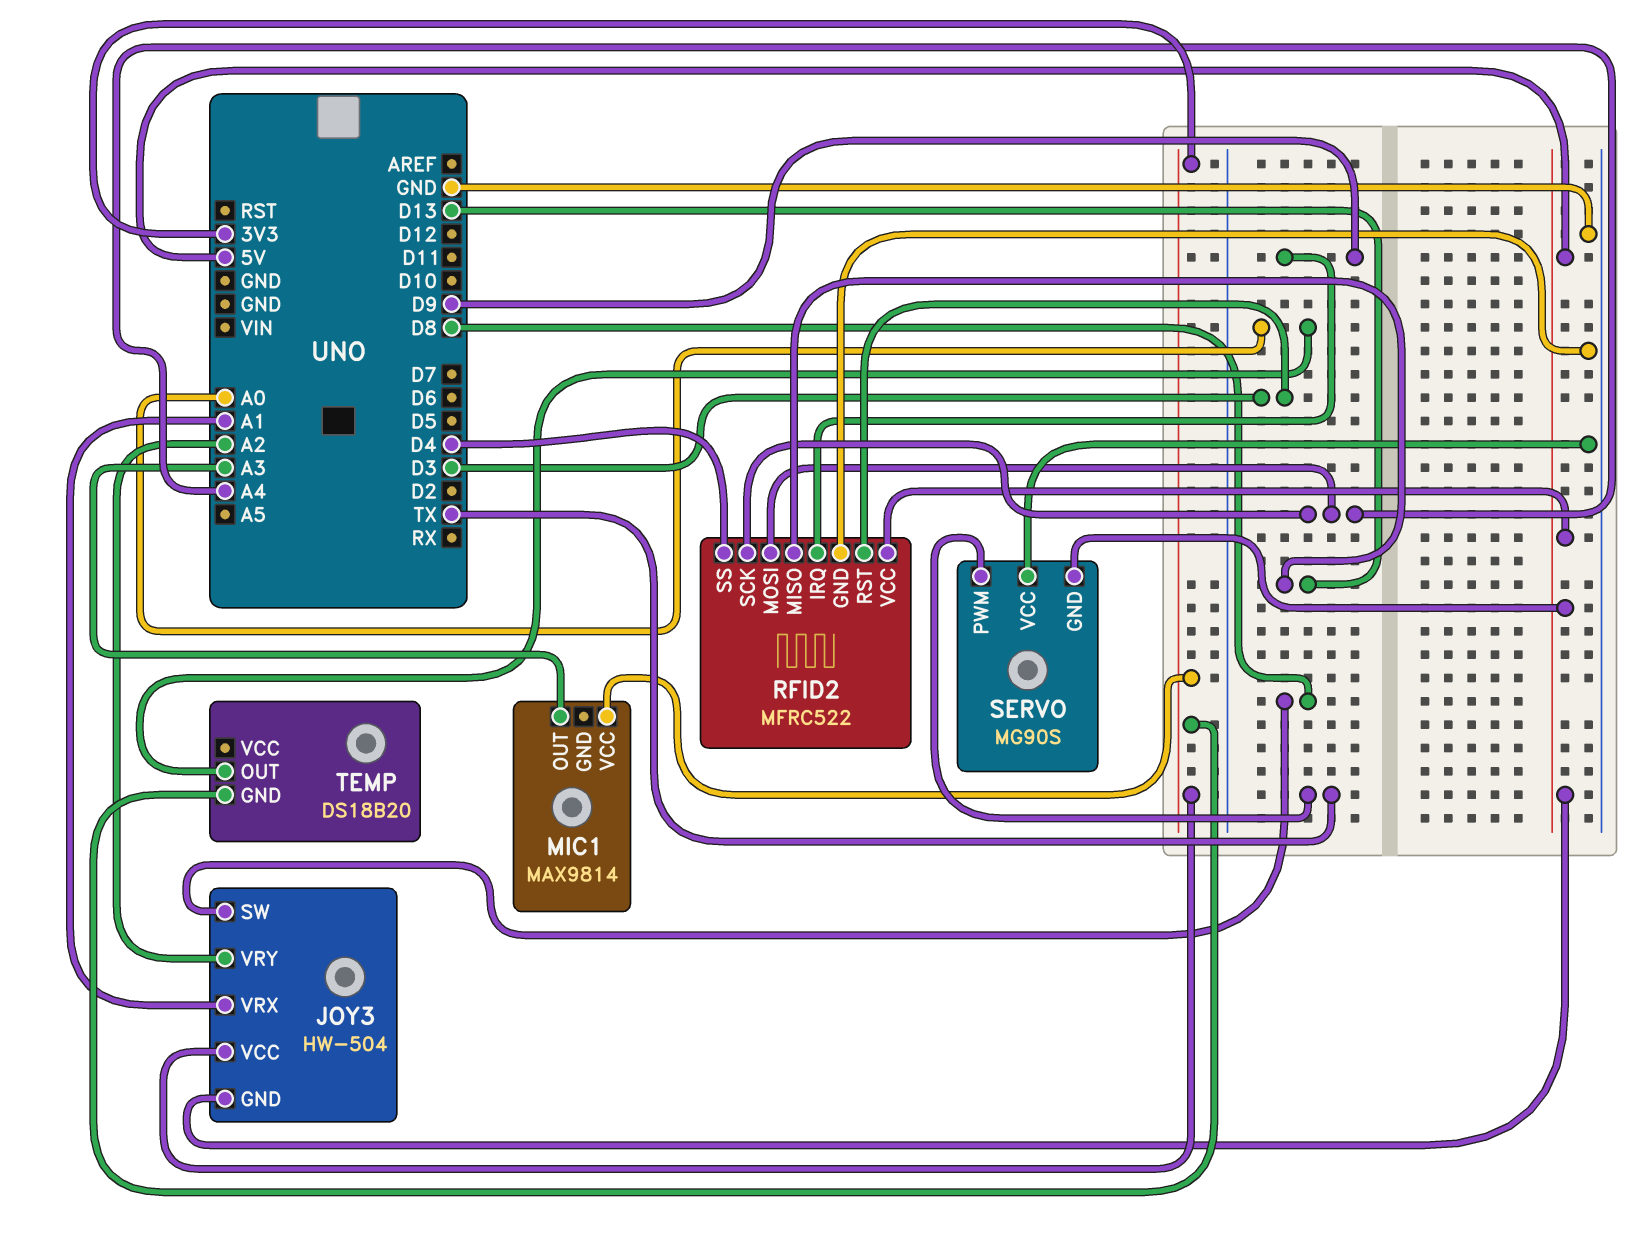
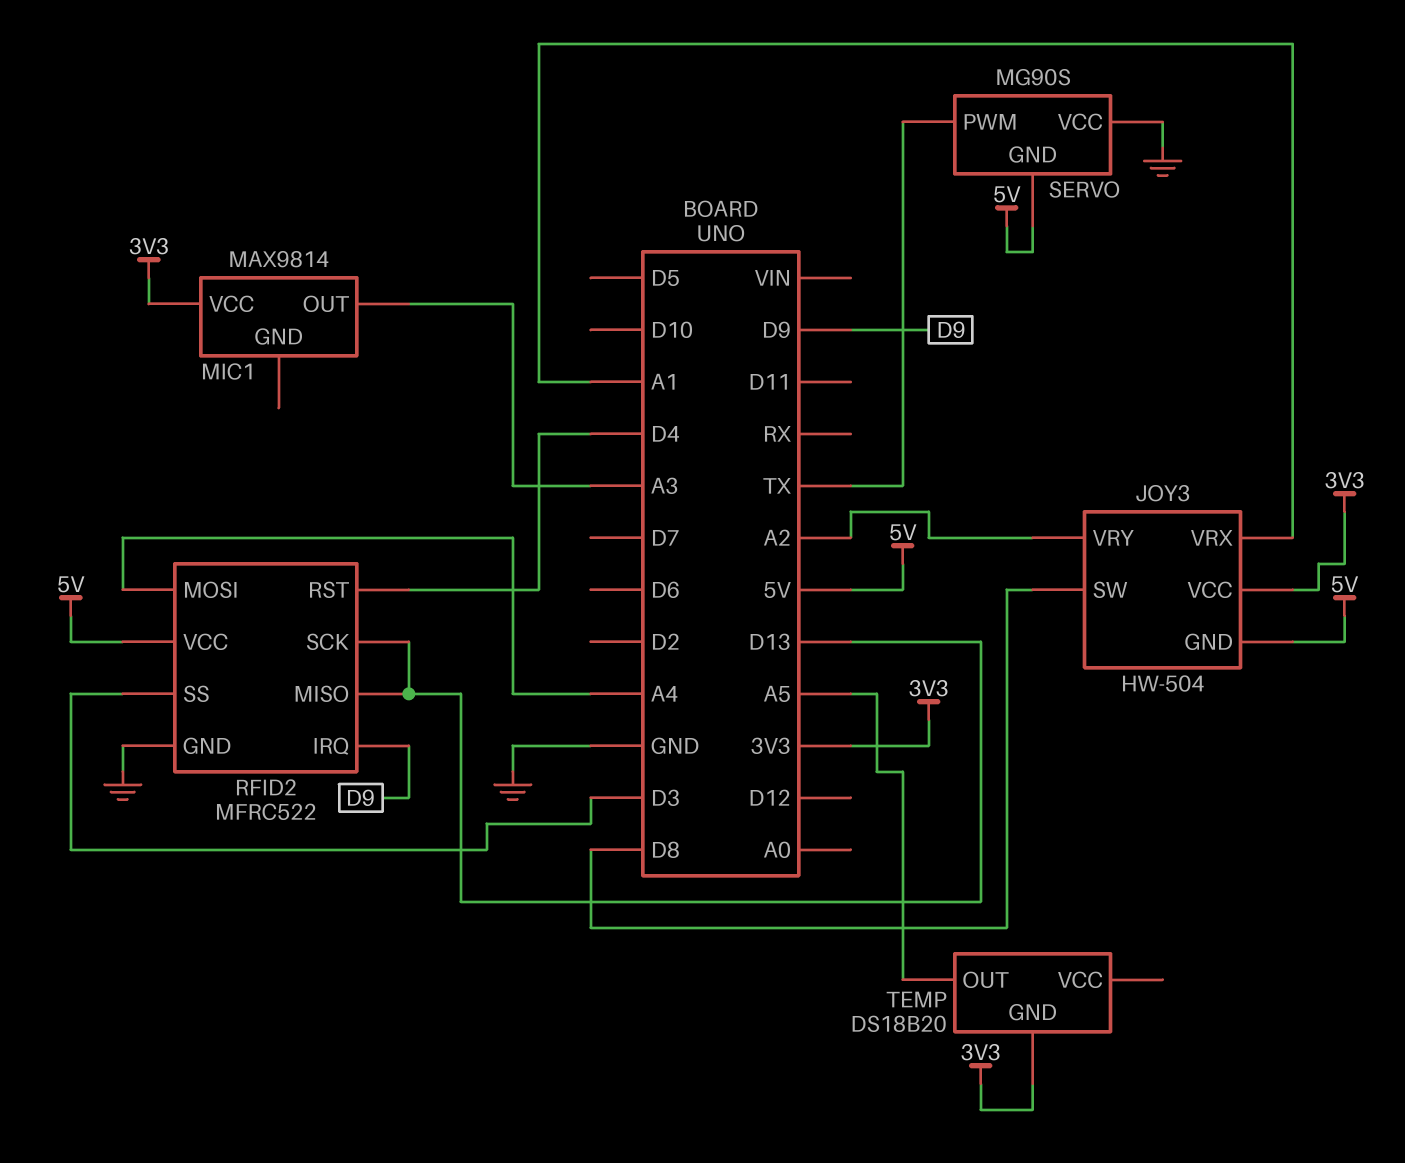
RFID2 pin RST: D3 -> D4
RFID2 pin SCK: A4 -> D13
RFID2 pin SS: D4 -> D3
TEMP pin OUT: A0 -> A5

